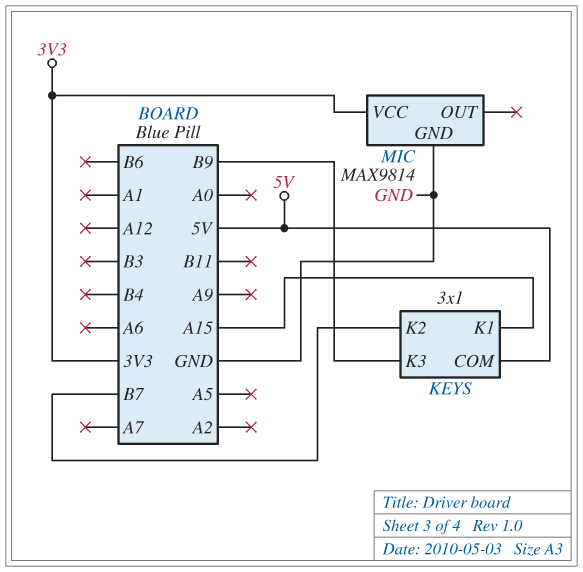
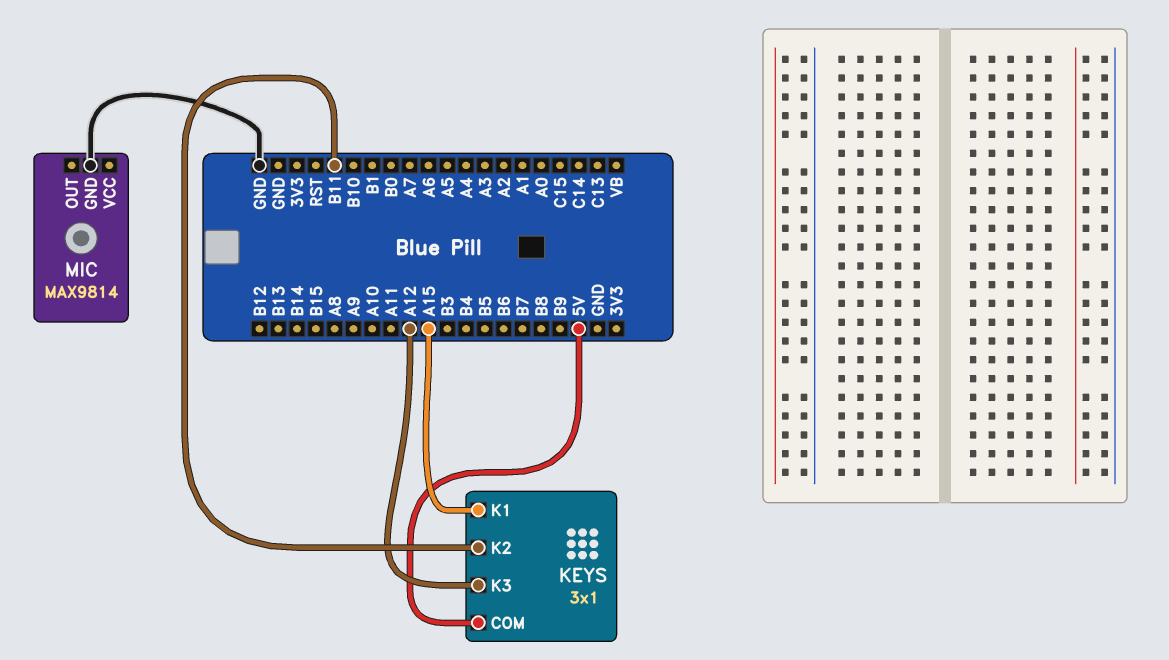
KEYS pin K2: B7 -> B11
KEYS pin K3: B9 -> A12
MIC pin VCC: 3V3 -> none

